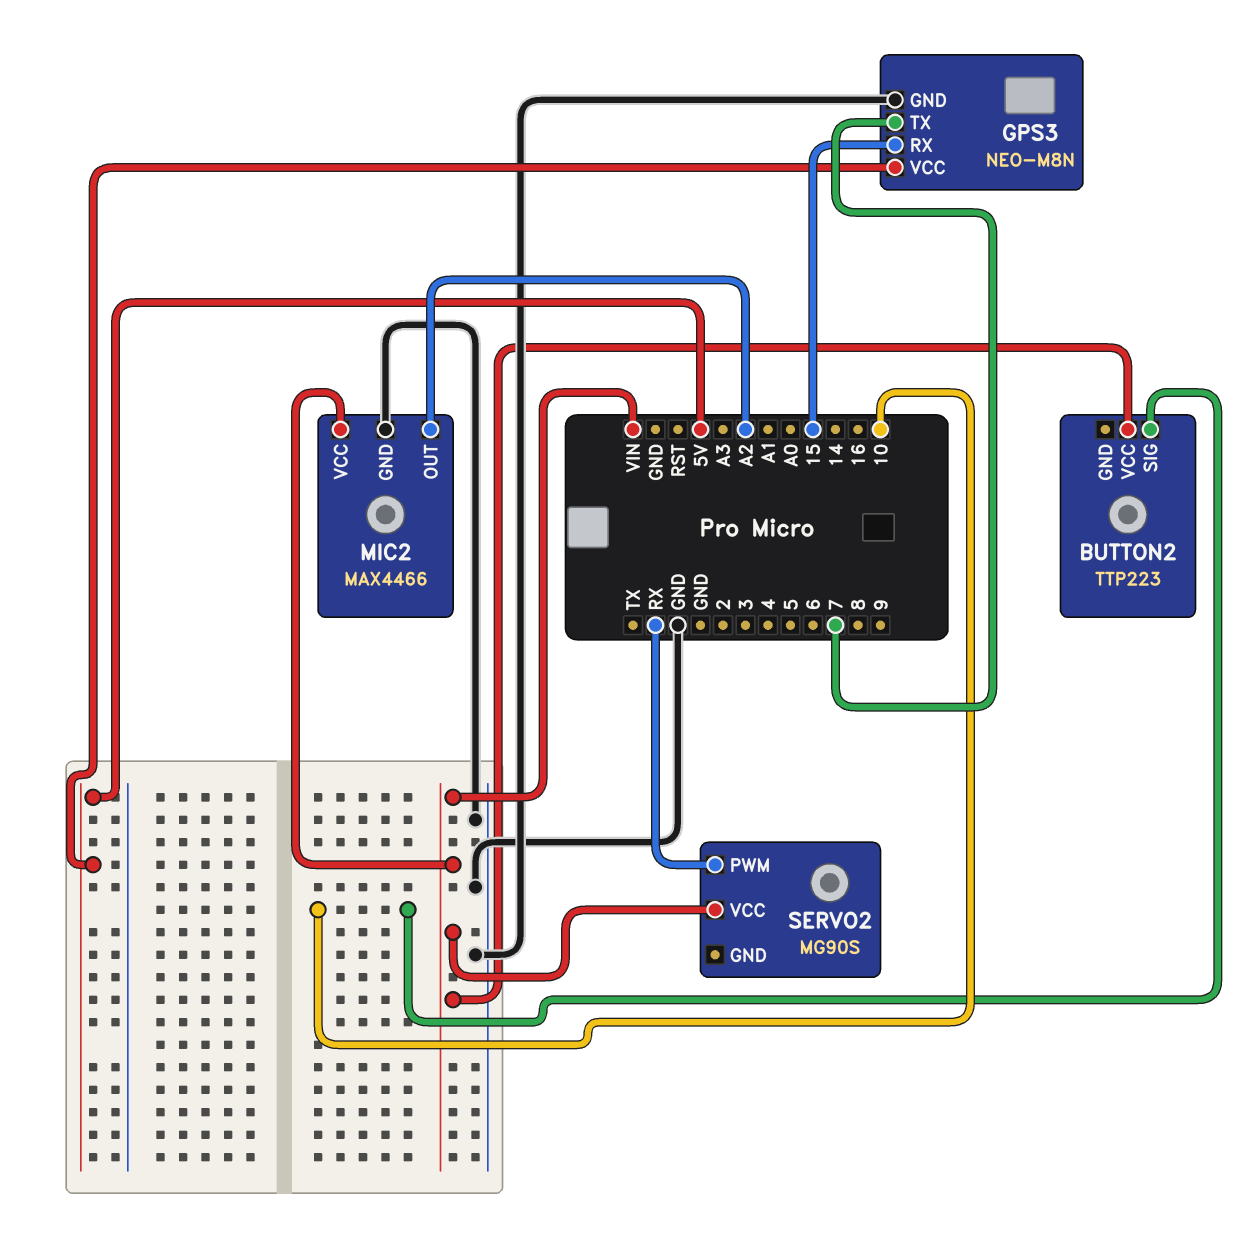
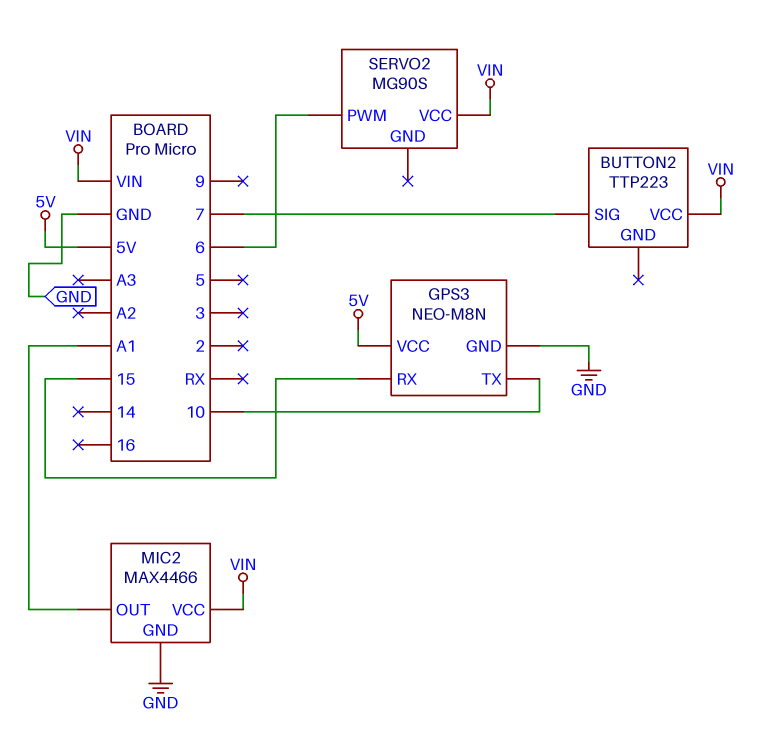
BUTTON2 pin SIG: 10 -> 7
GPS3 pin TX: 7 -> 10
MIC2 pin OUT: A2 -> A1
SERVO2 pin PWM: RX -> 6

